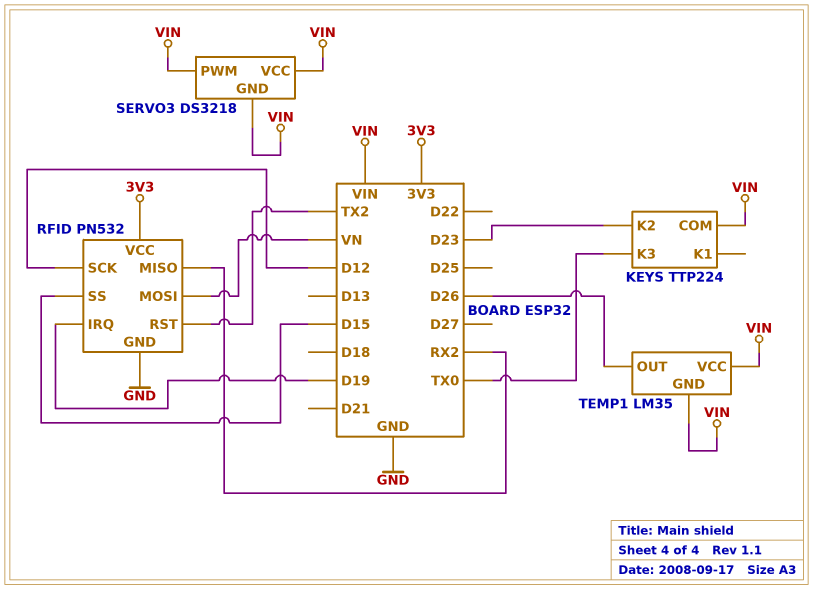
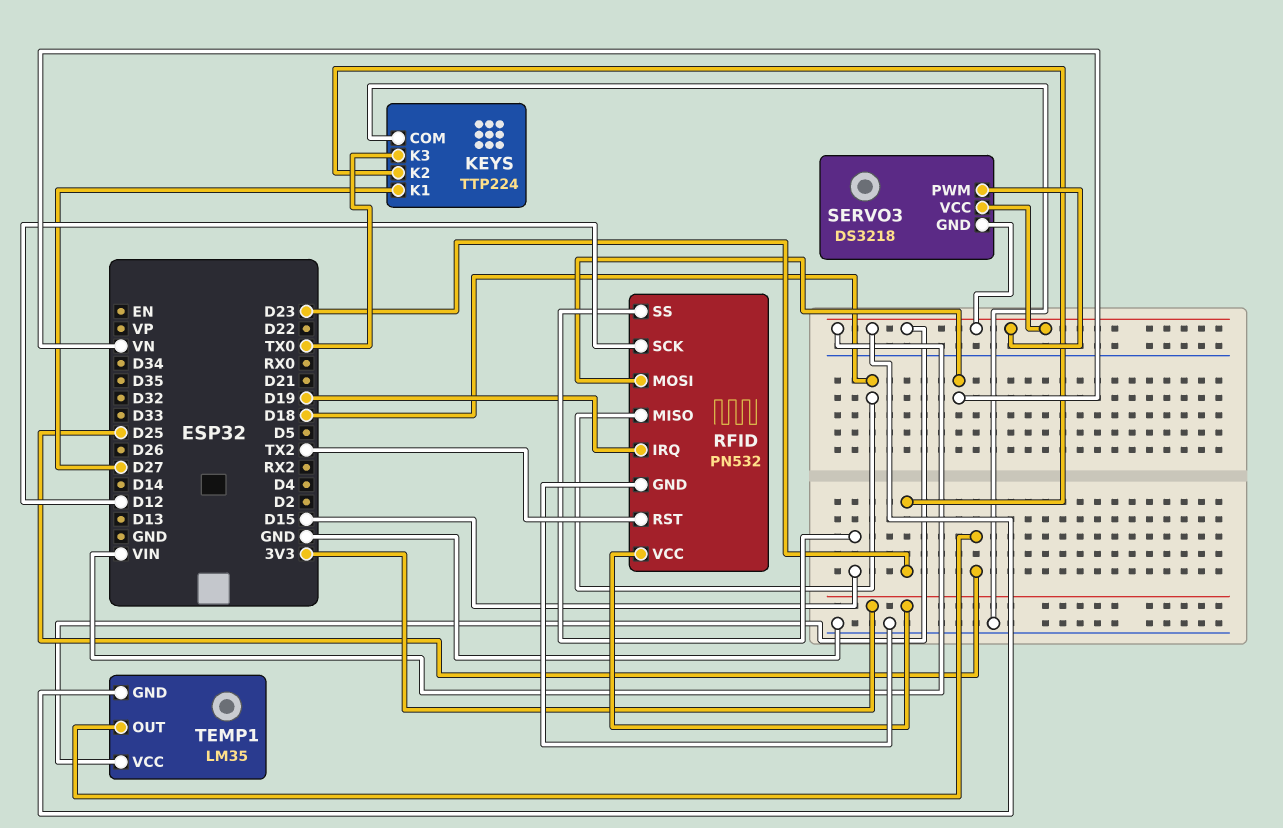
KEYS pin COM: VIN -> GND
KEYS pin K1: none -> D27
RFID pin MISO: RX2 -> D18
TEMP1 pin OUT: D26 -> D25

